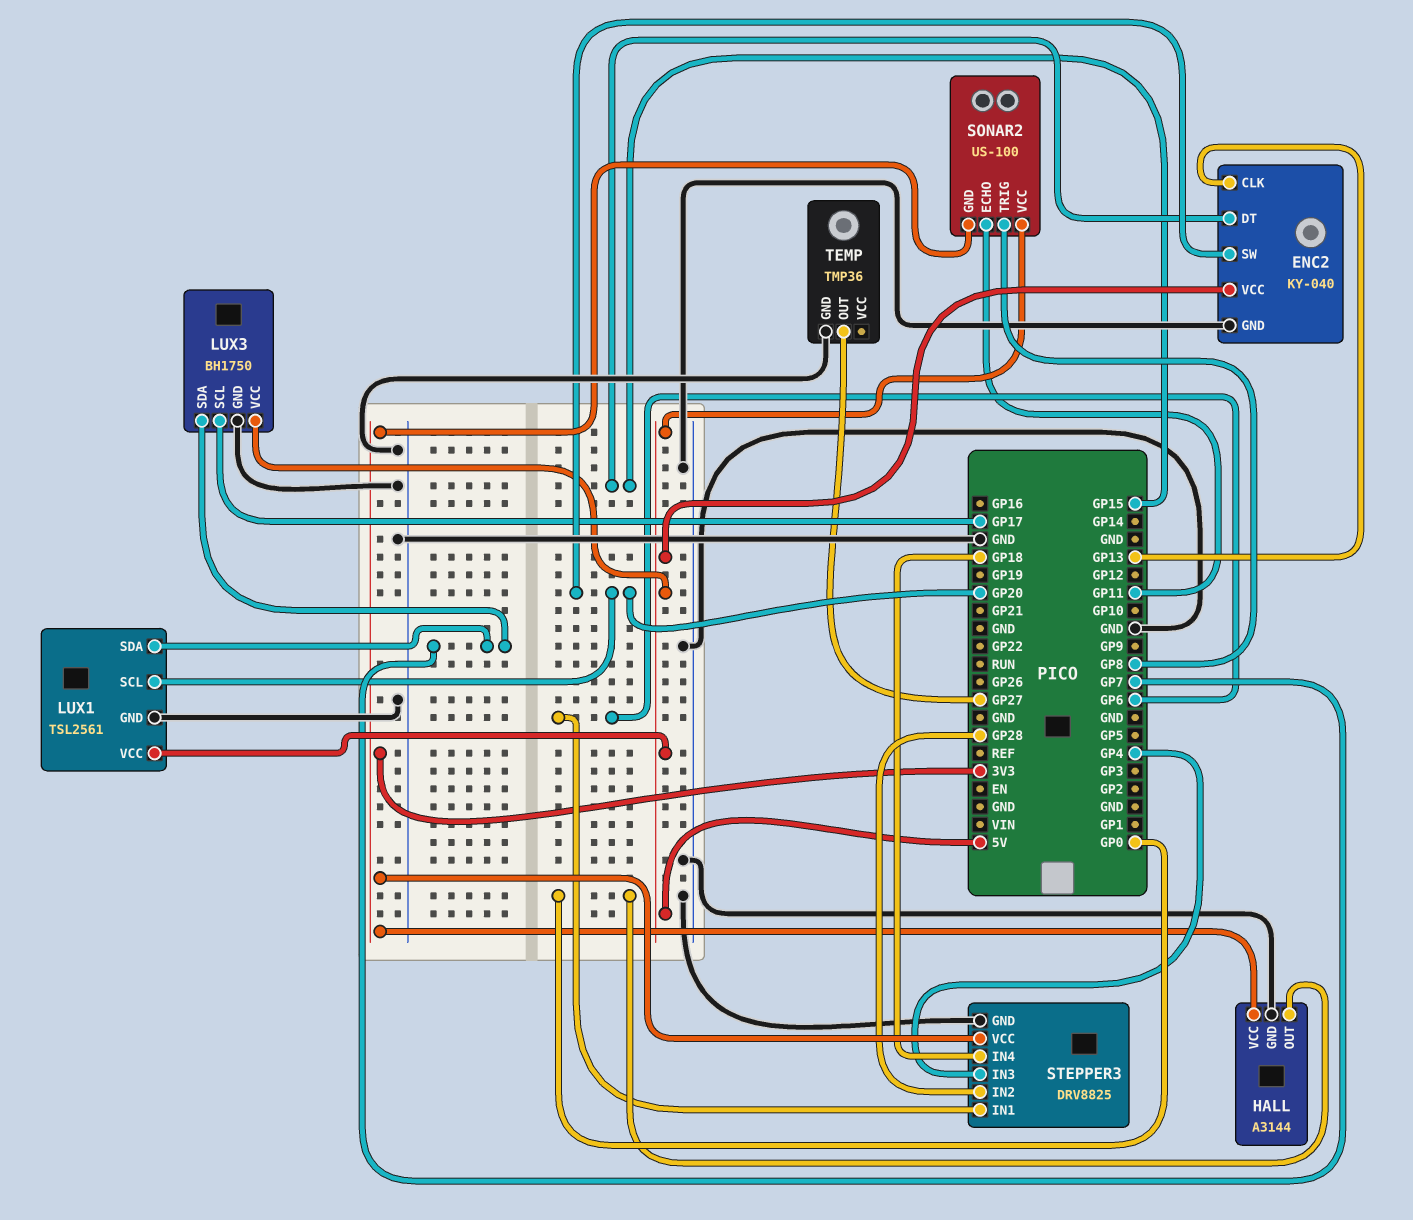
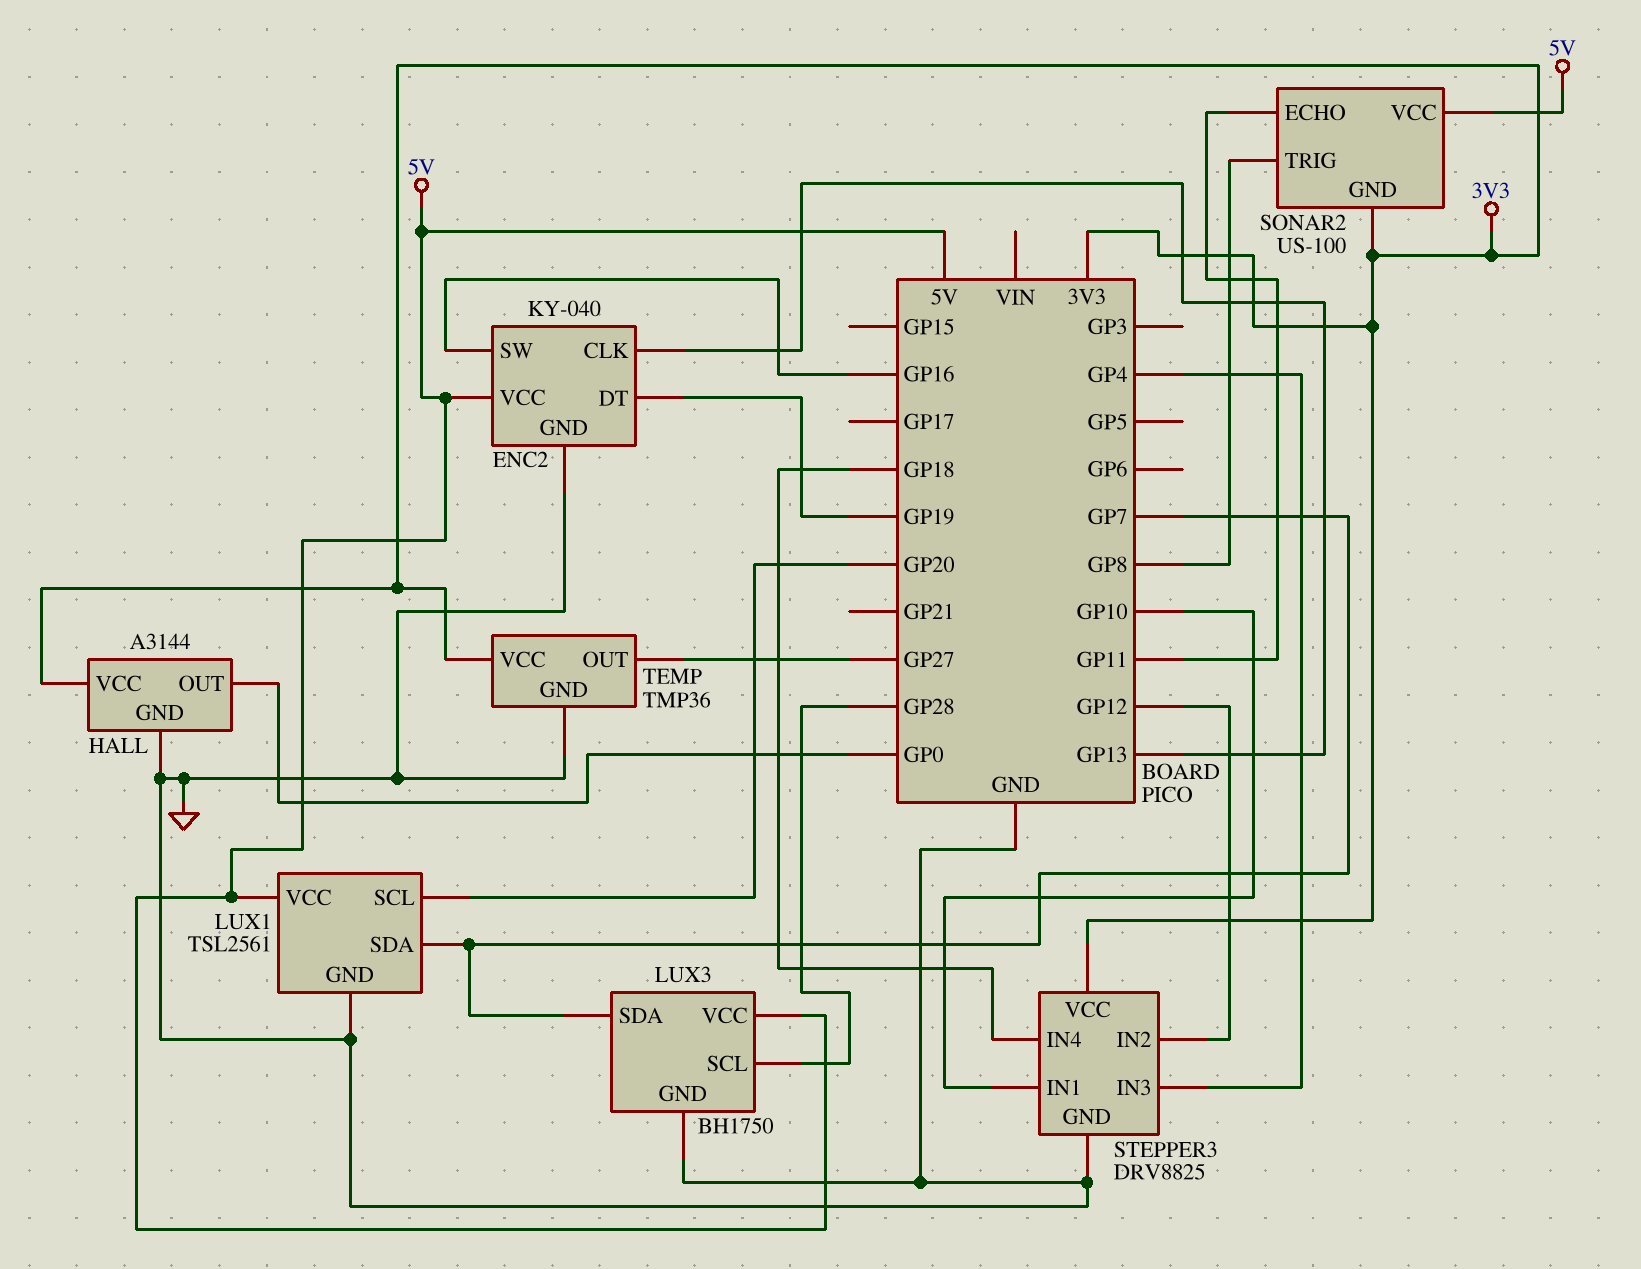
ENC2 pin DT: GP15 -> GP19
ENC2 pin SW: GP20 -> GP16
LUX3 pin SCL: GP17 -> GP28
STEPPER3 pin IN1: GP6 -> GP10
STEPPER3 pin IN2: GP28 -> GP12
TEMP pin VCC: none -> 3V3

